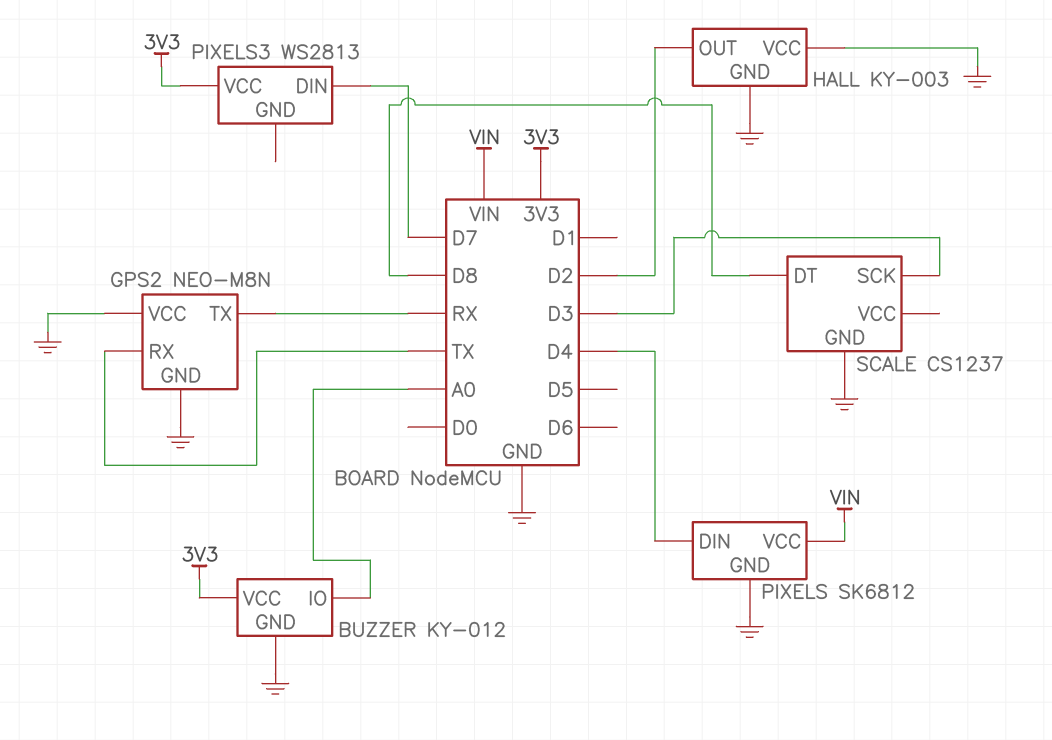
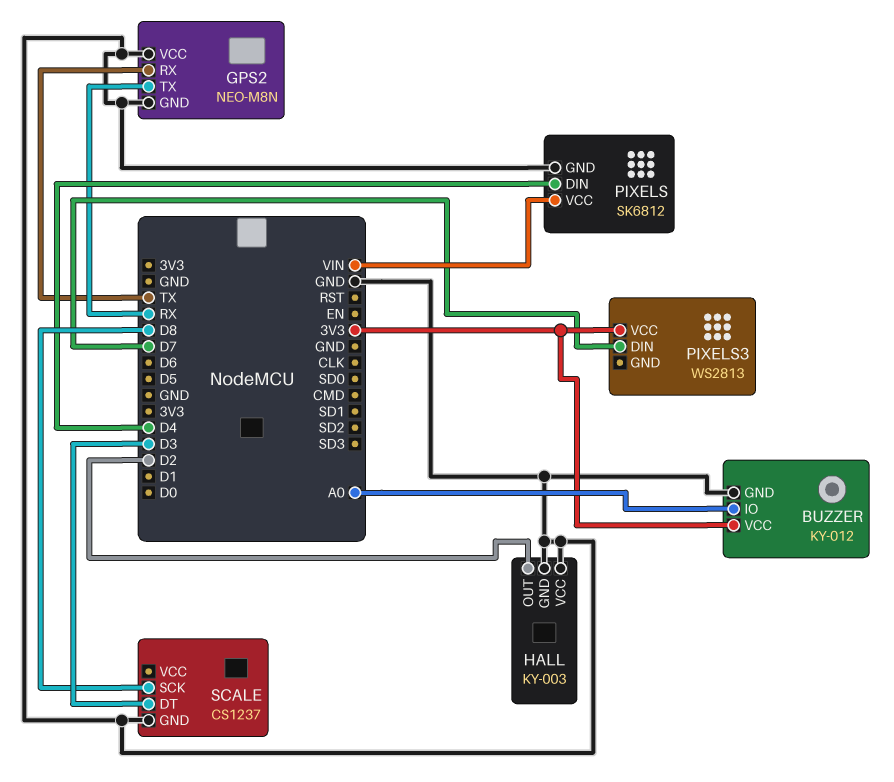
SCALE pin DT: D8 -> D3
SCALE pin SCK: D3 -> D8

